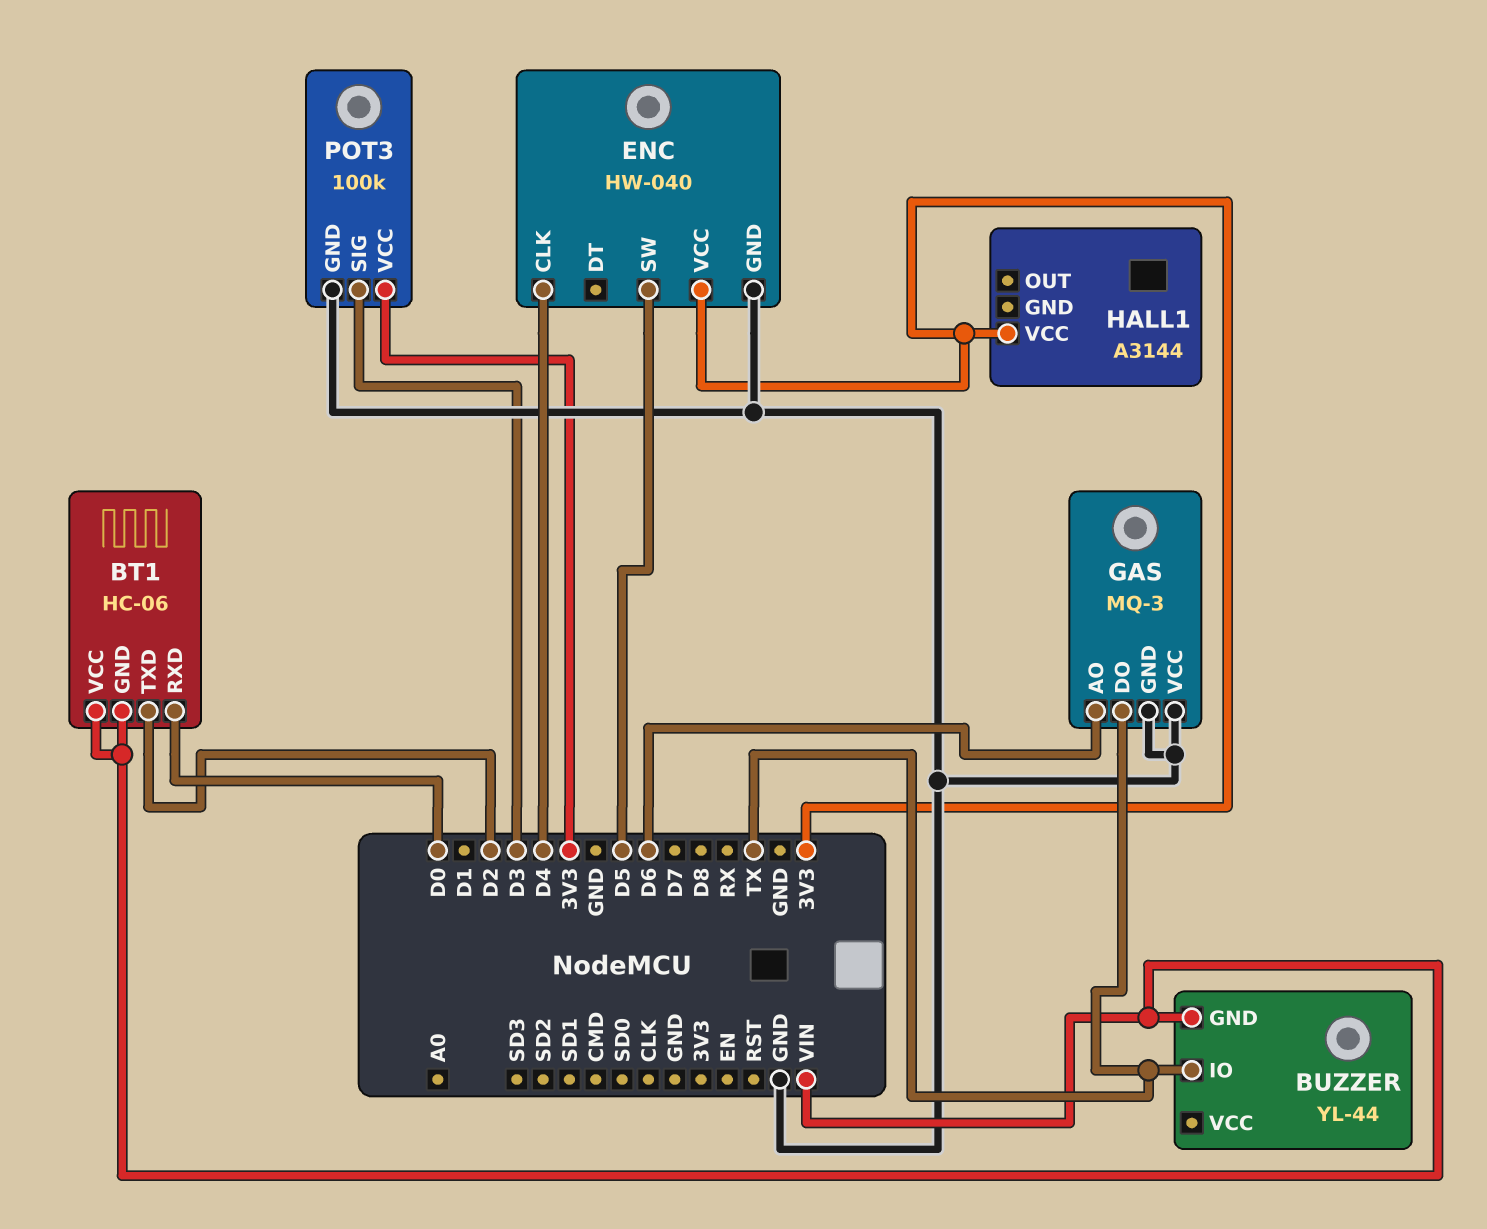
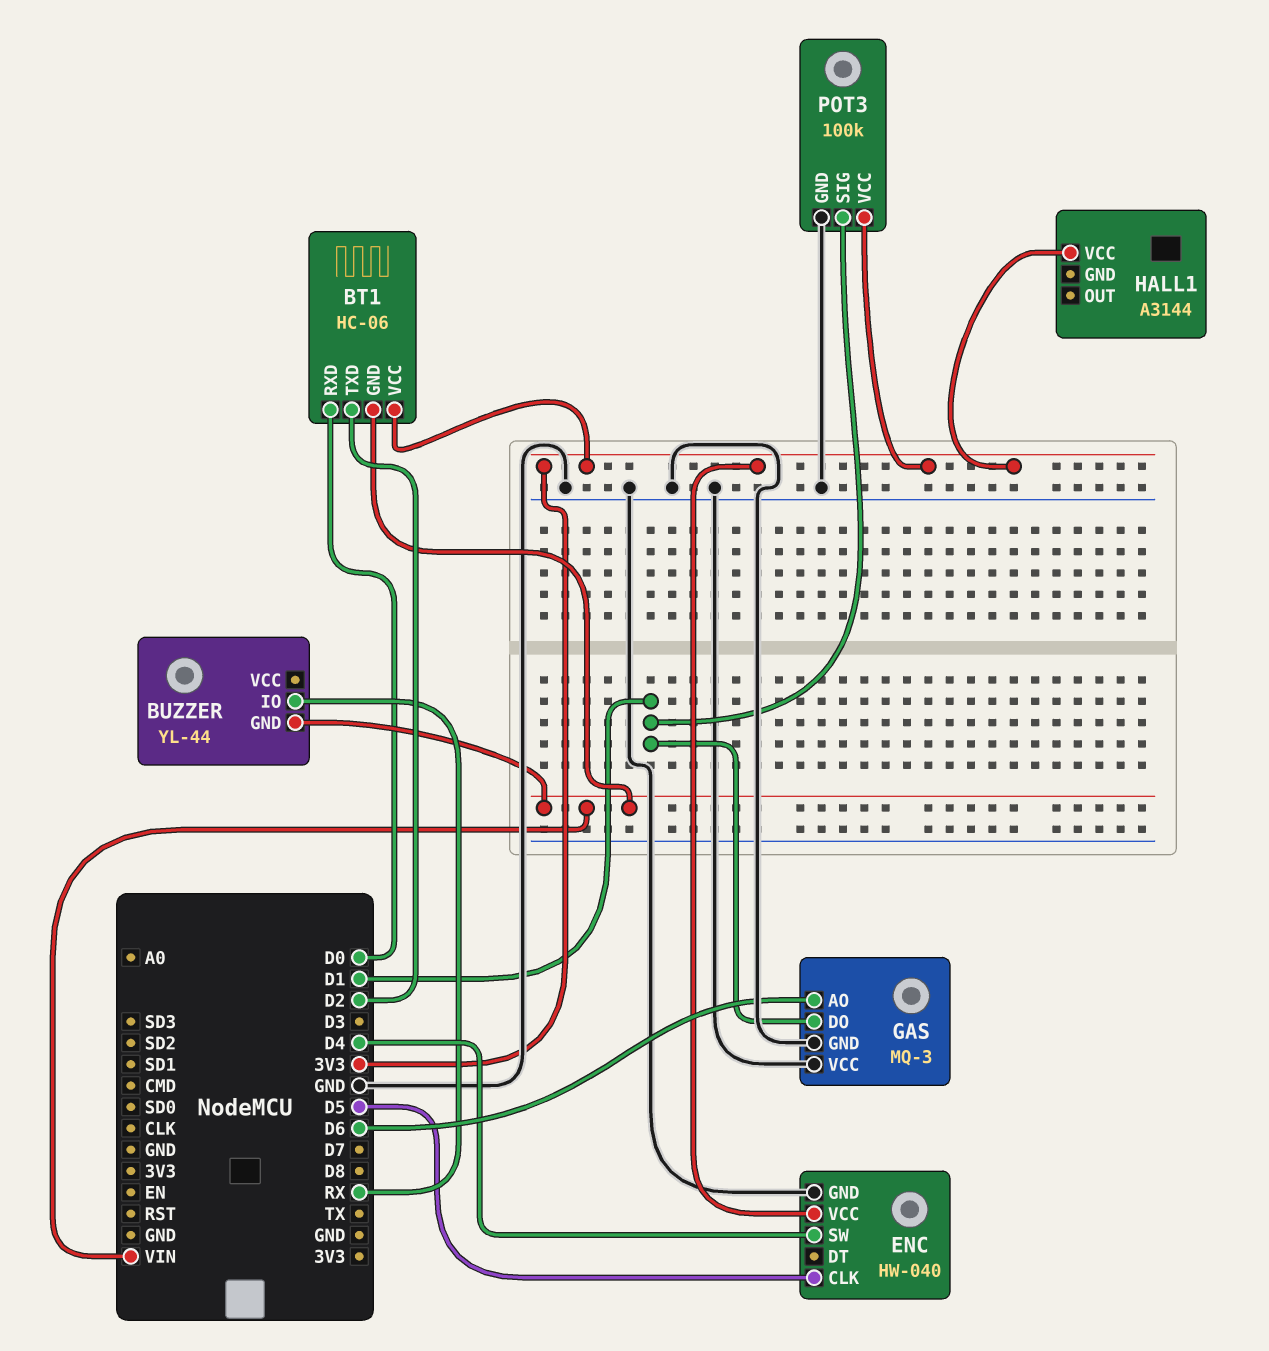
BT1 pin VCC: VIN -> 3V3
BUZZER pin IO: TX -> RX
ENC pin CLK: D4 -> D5
ENC pin SW: D5 -> D4
GAS pin DO: TX -> D1
POT3 pin SIG: D3 -> D1

